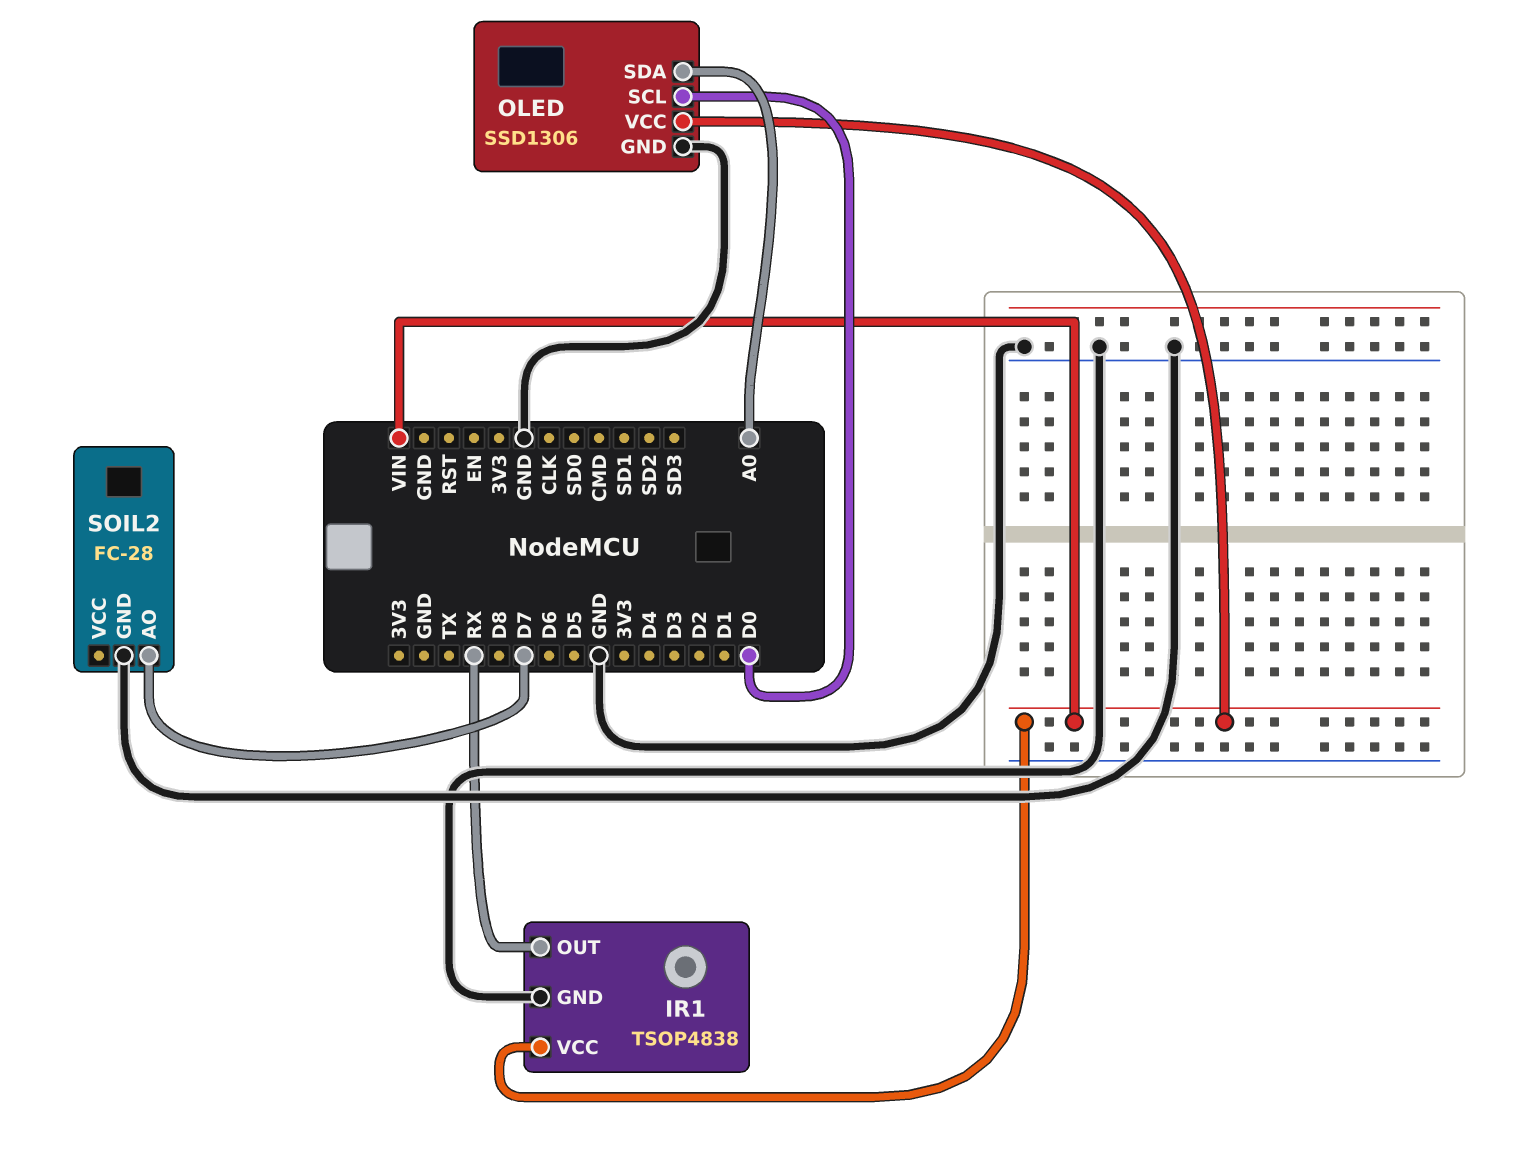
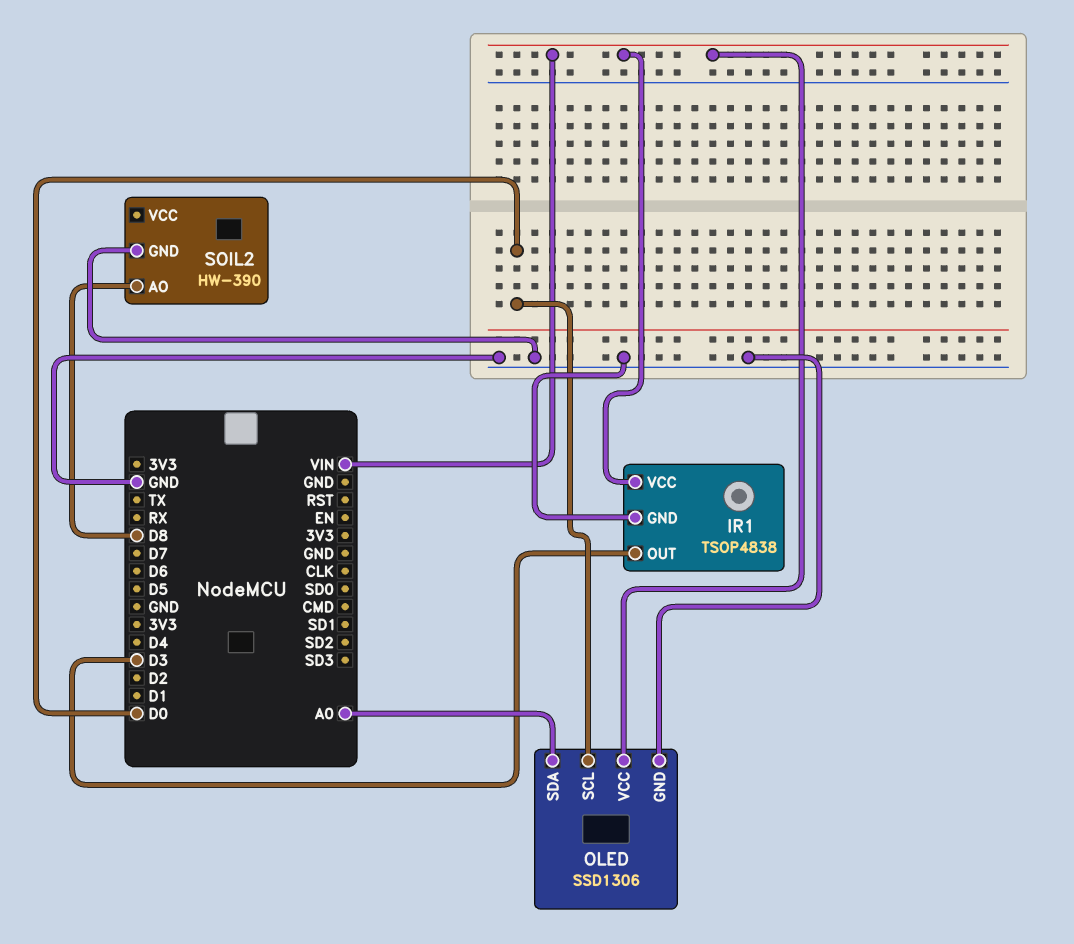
IR1 pin OUT: RX -> D3
SOIL2: FC-28 -> HW-390
SOIL2 pin AO: D7 -> D8

